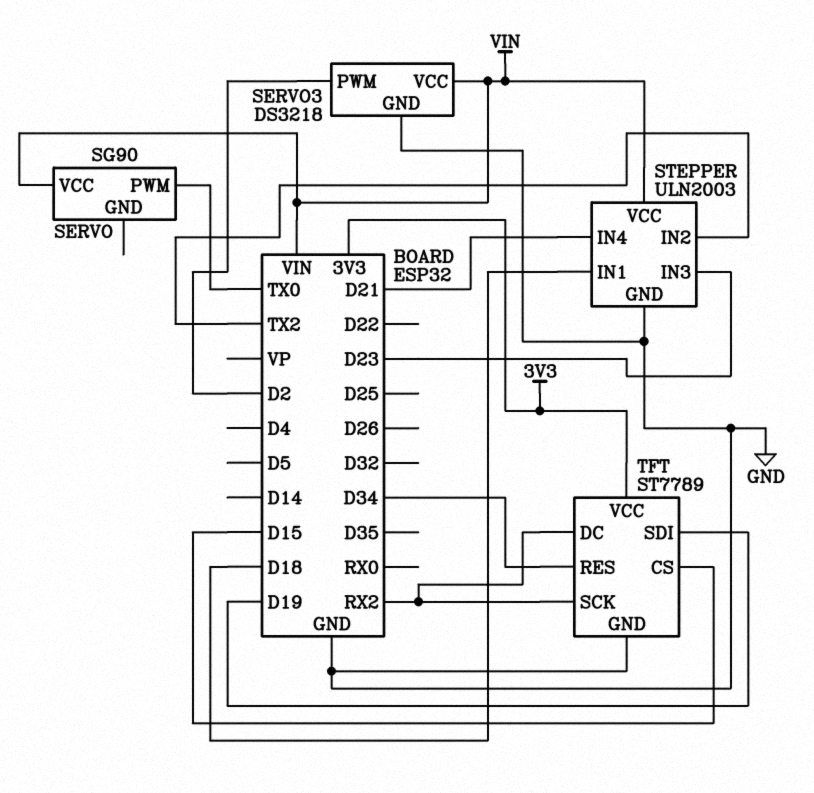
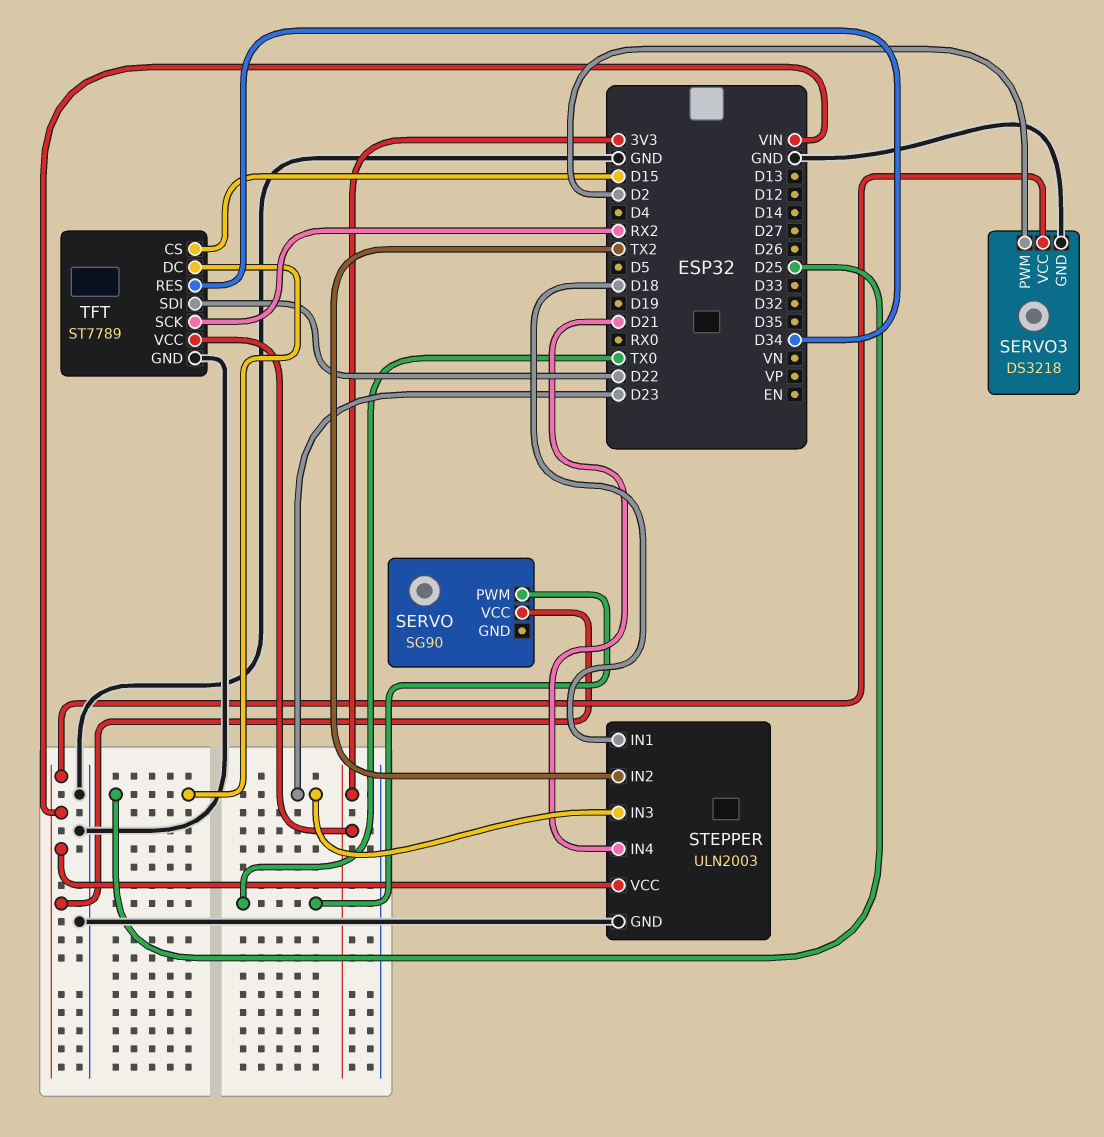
TFT pin DC: RX2 -> D25
TFT pin SDI: D19 -> D22

